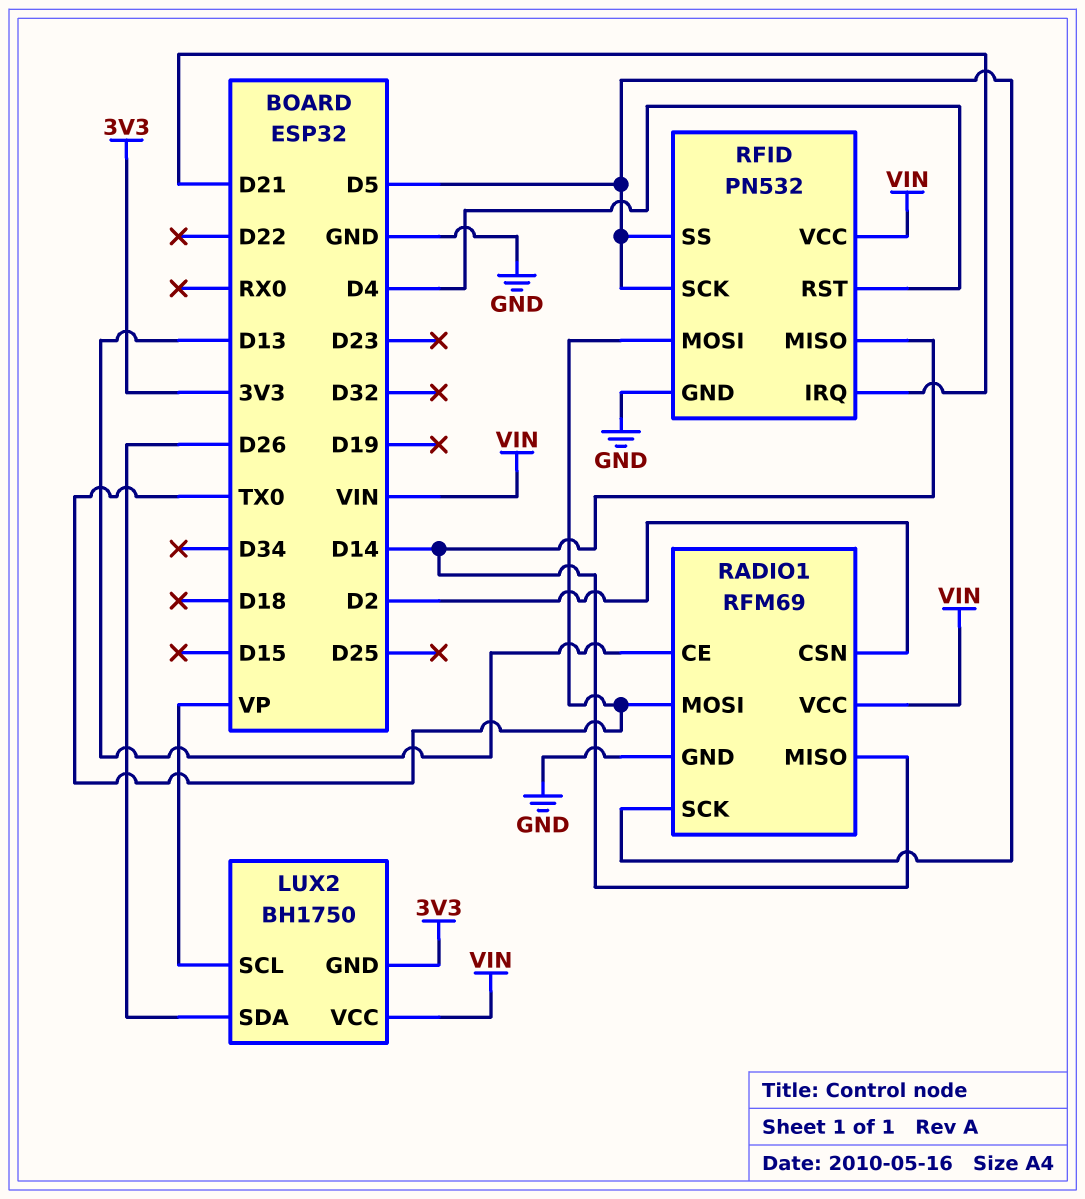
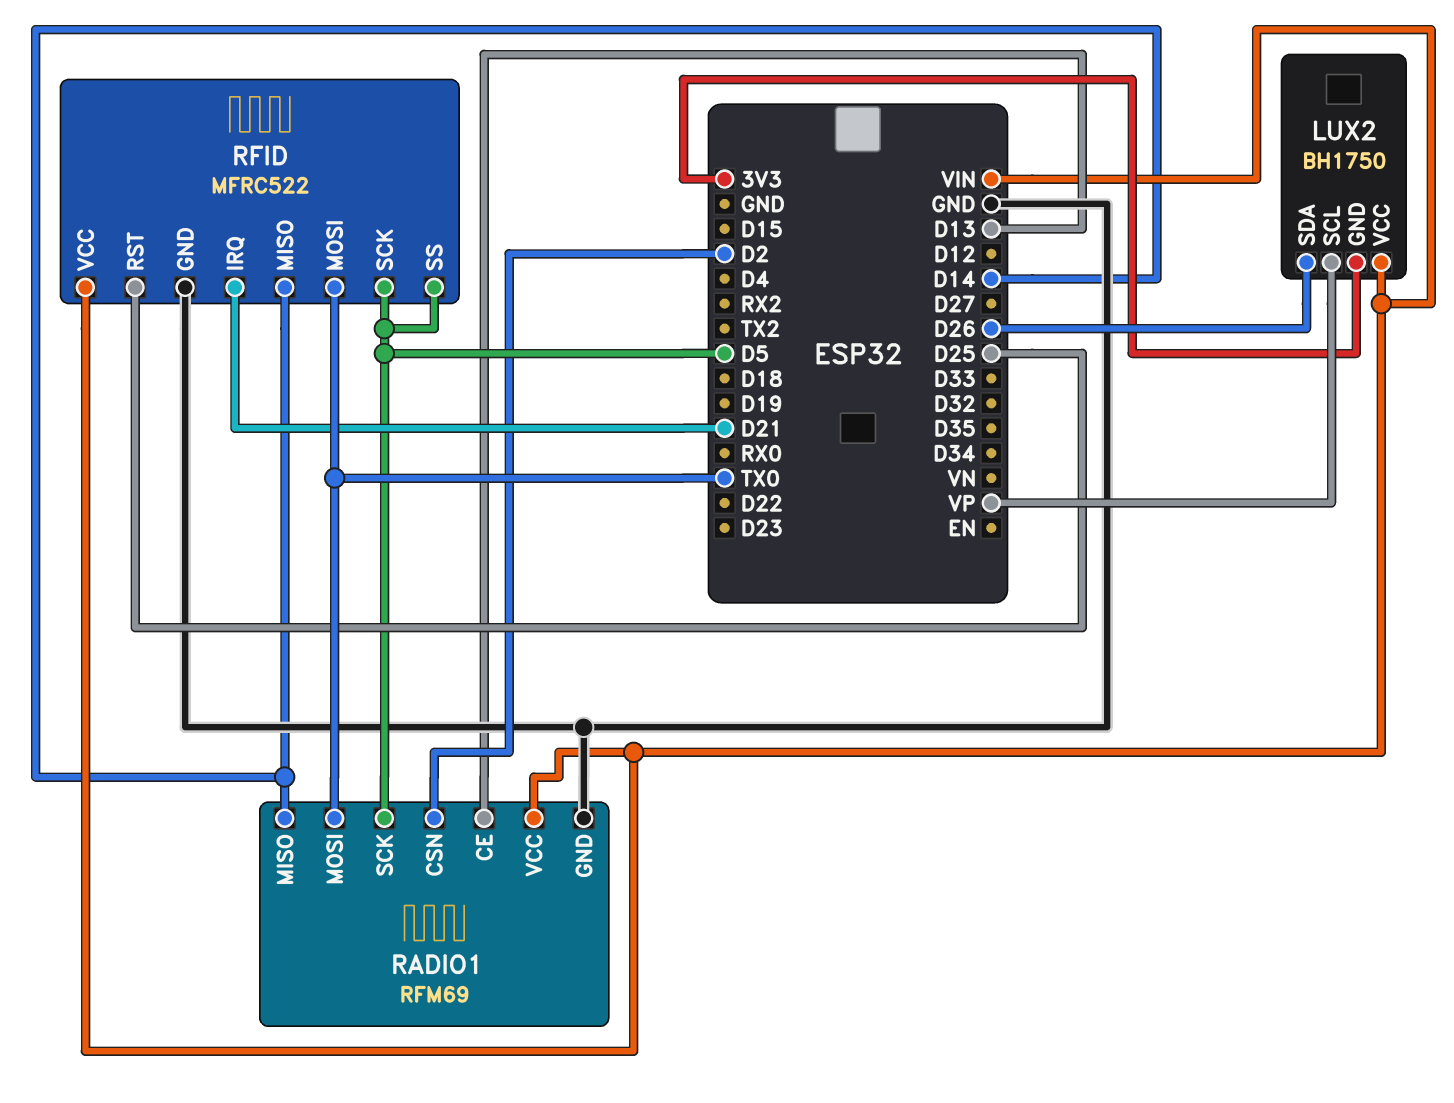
RFID: PN532 -> MFRC522
RFID pin RST: D4 -> D25

